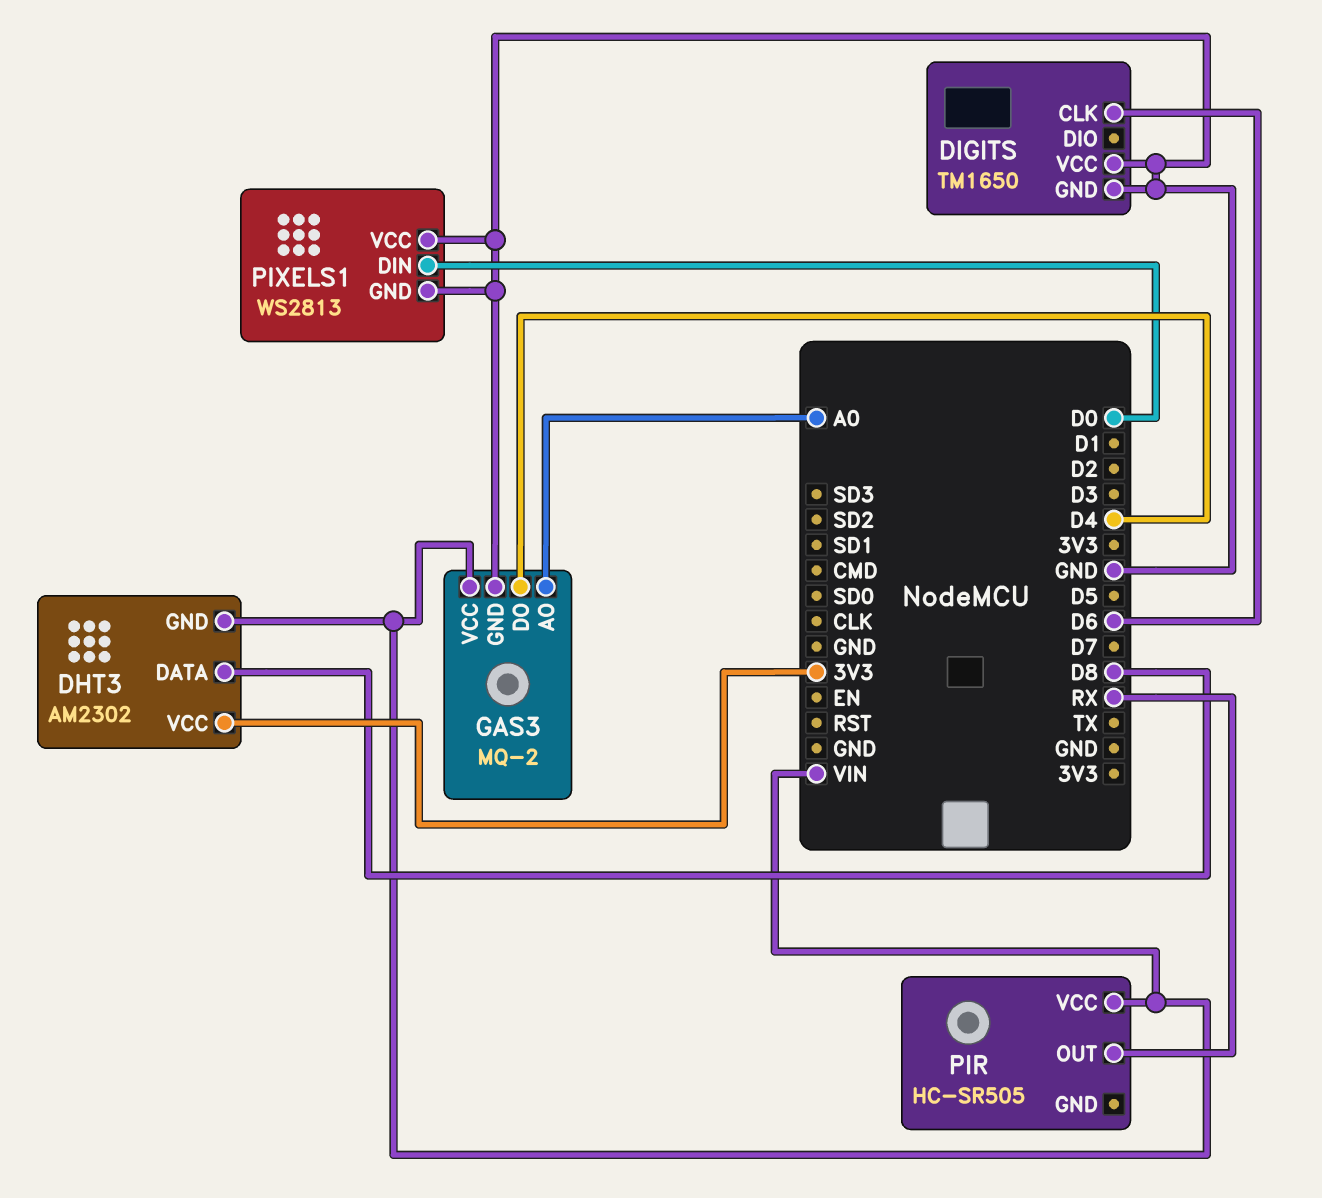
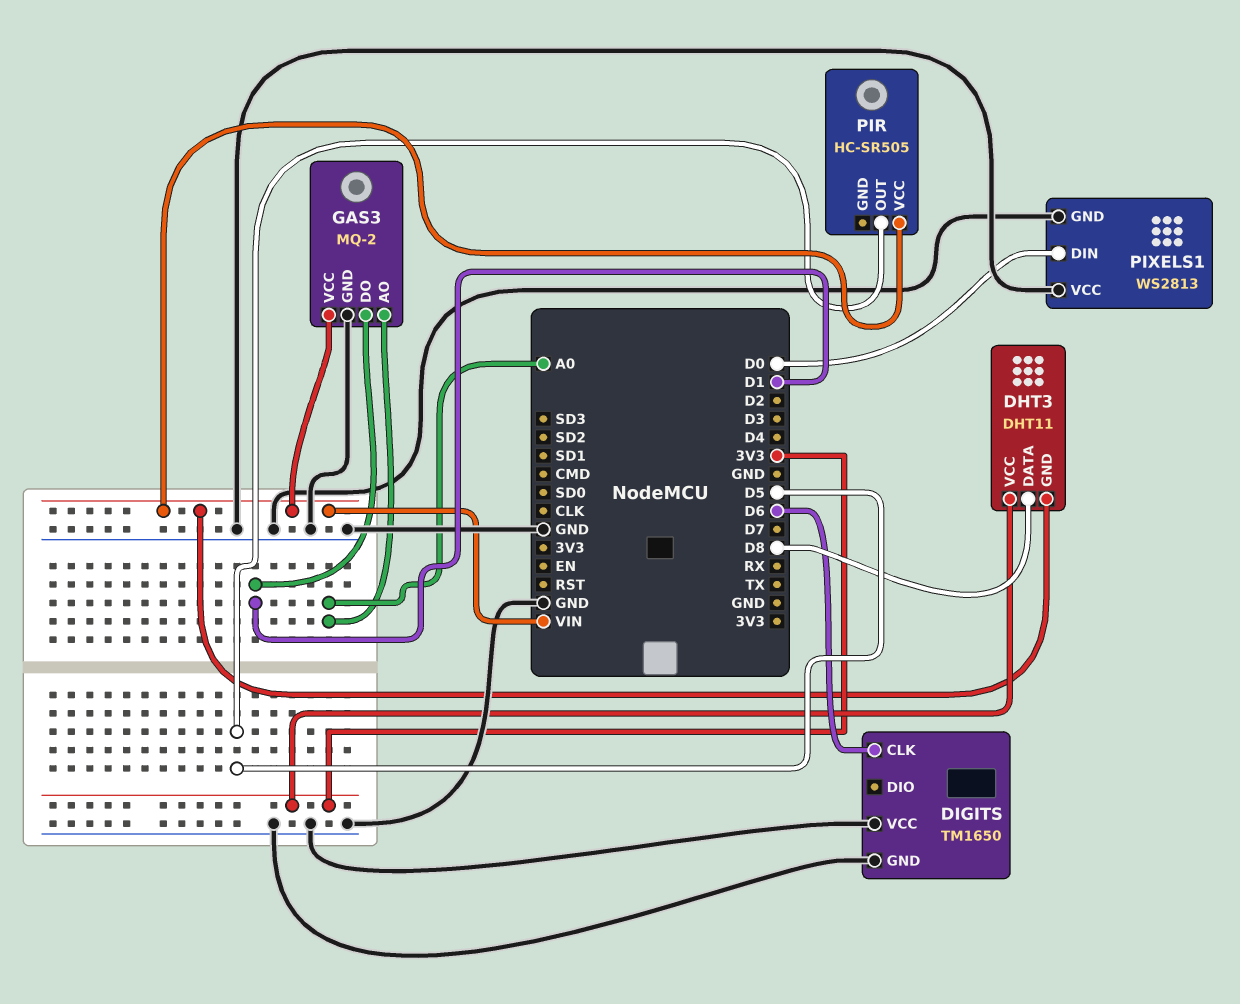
DHT3: AM2302 -> DHT11
GAS3 pin DO: D4 -> D1
PIR pin OUT: RX -> D5

